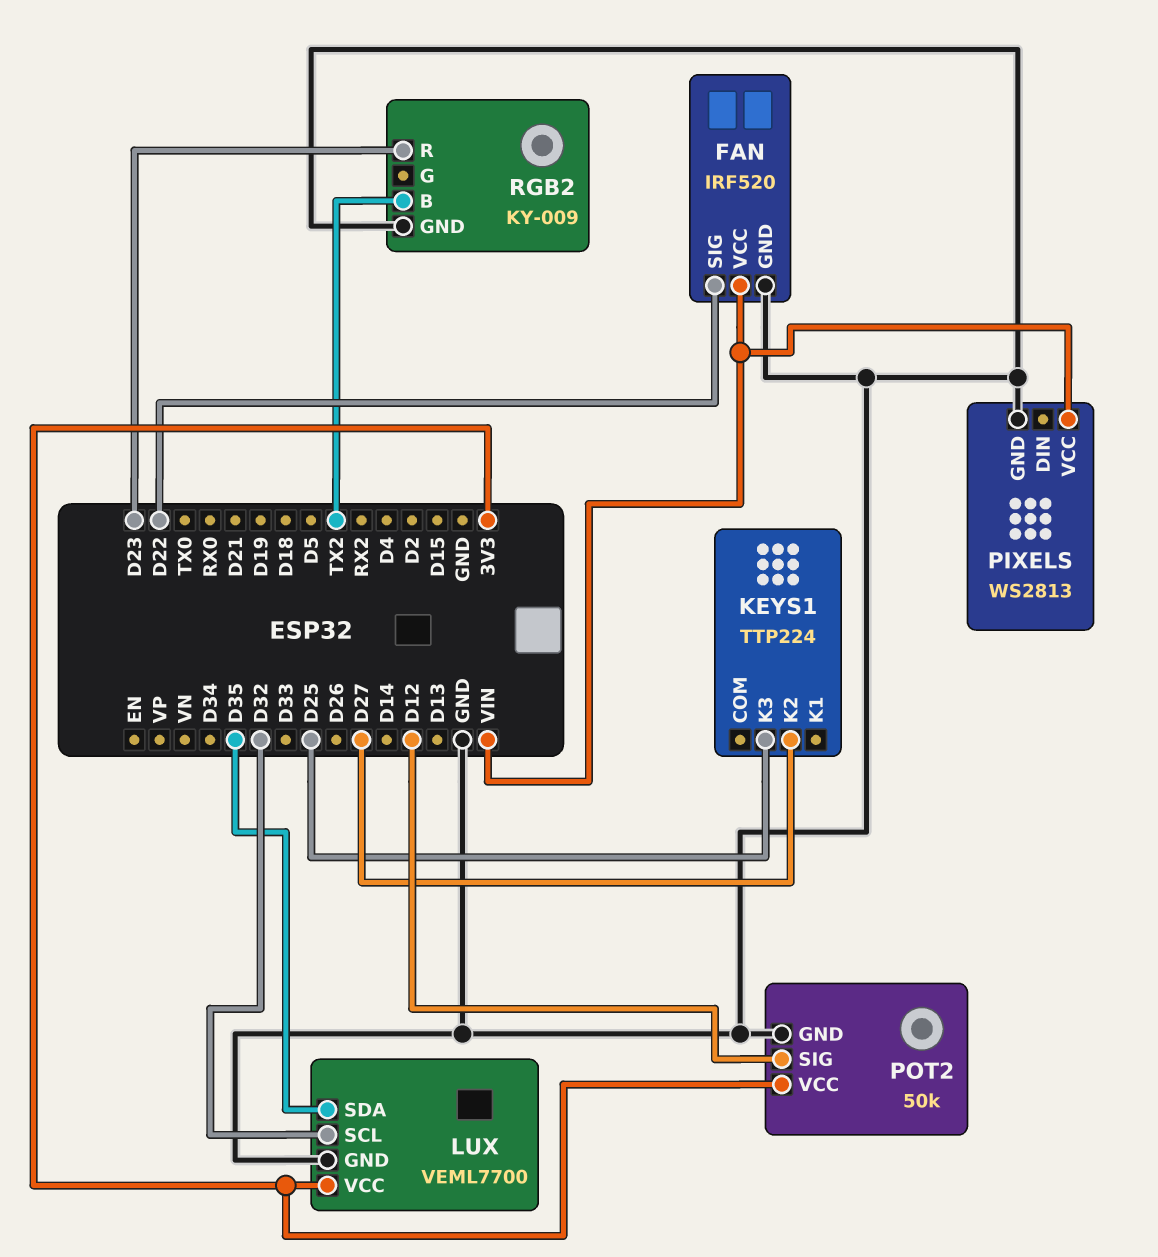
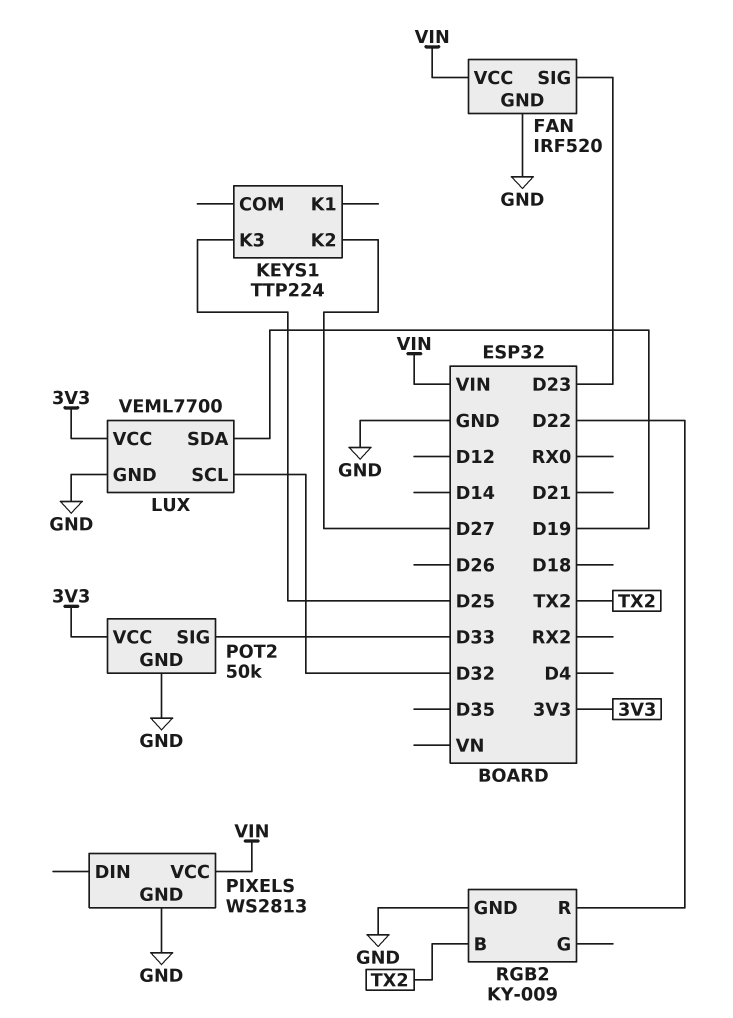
FAN pin SIG: D22 -> D23
LUX pin SDA: D35 -> D19
POT2 pin SIG: D12 -> D33
RGB2 pin R: D23 -> D22

